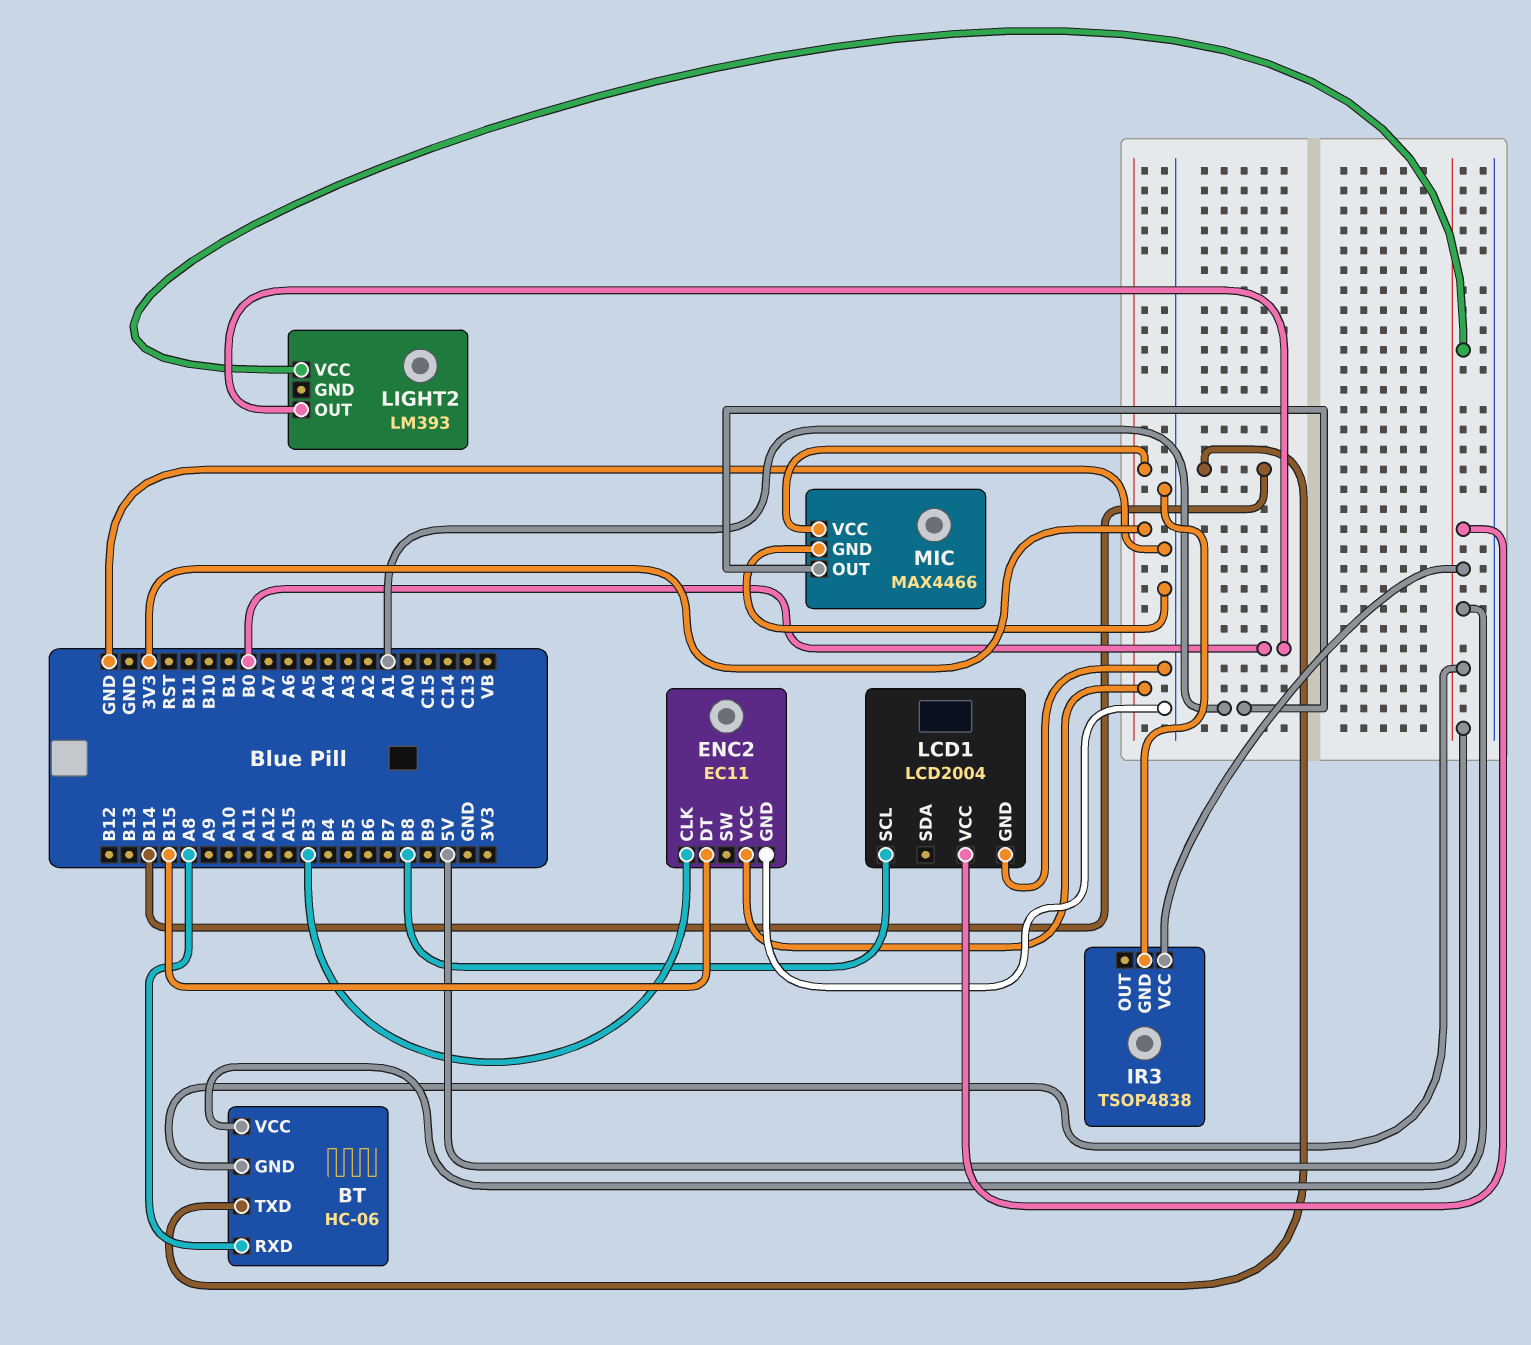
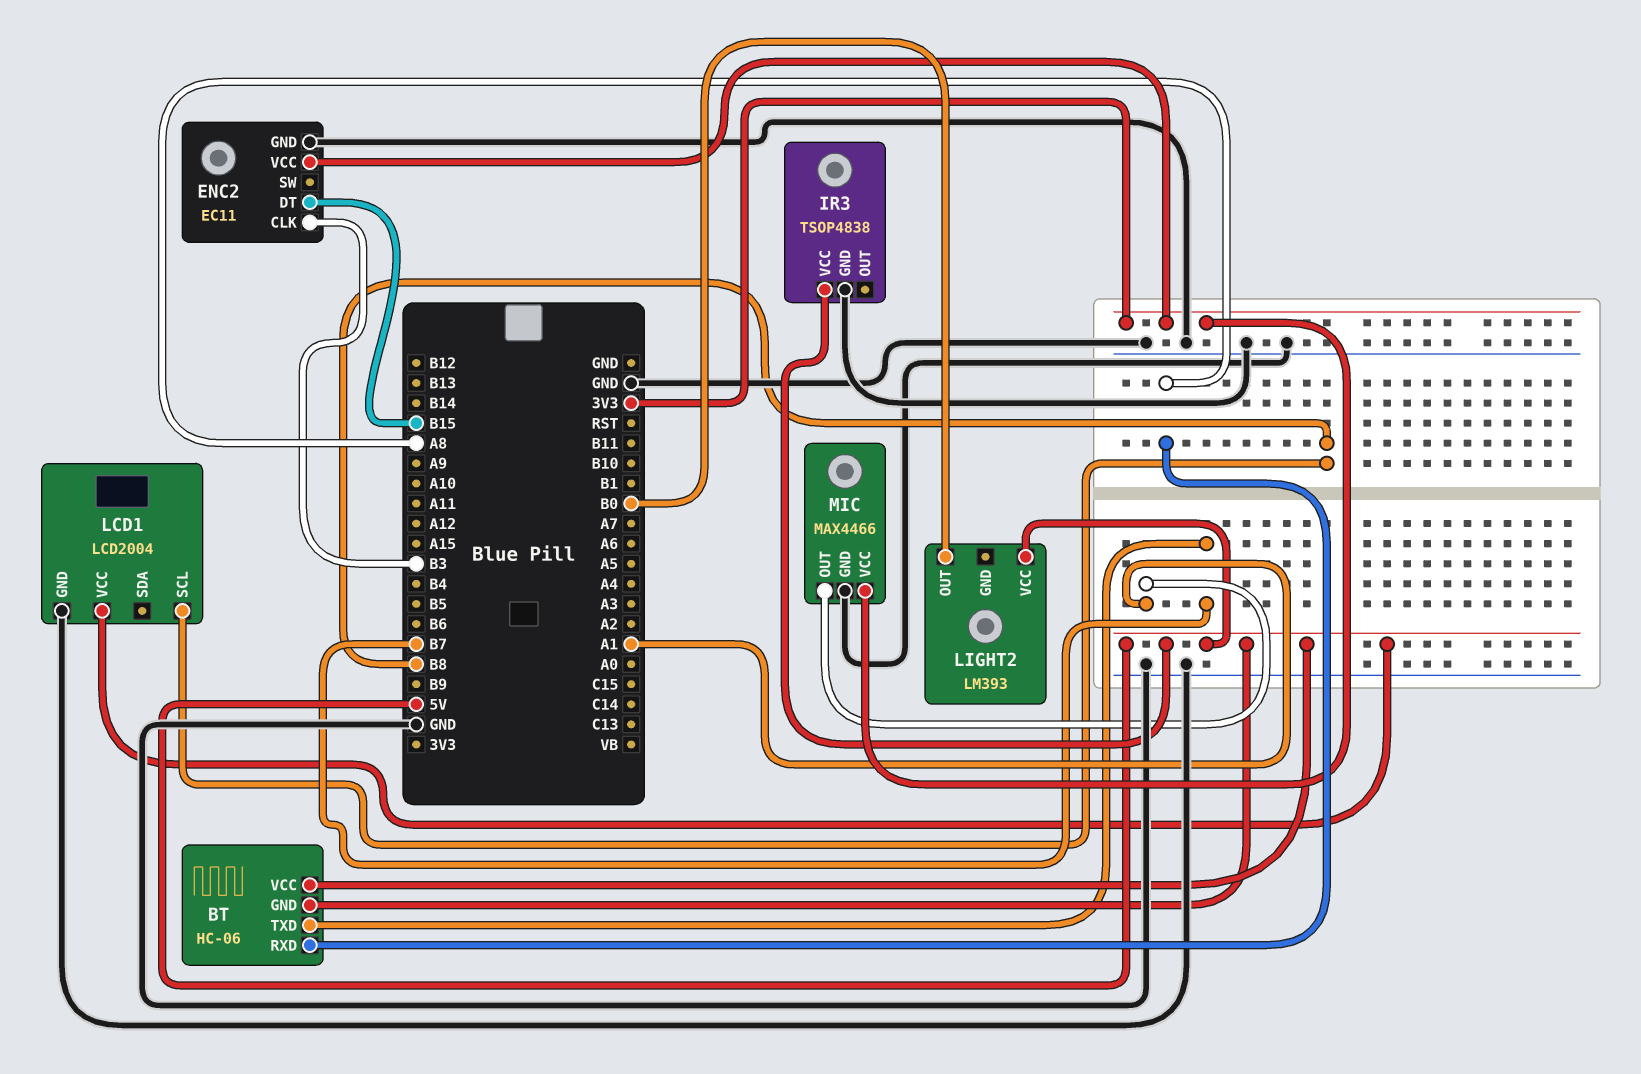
BT pin TXD: B14 -> B7

